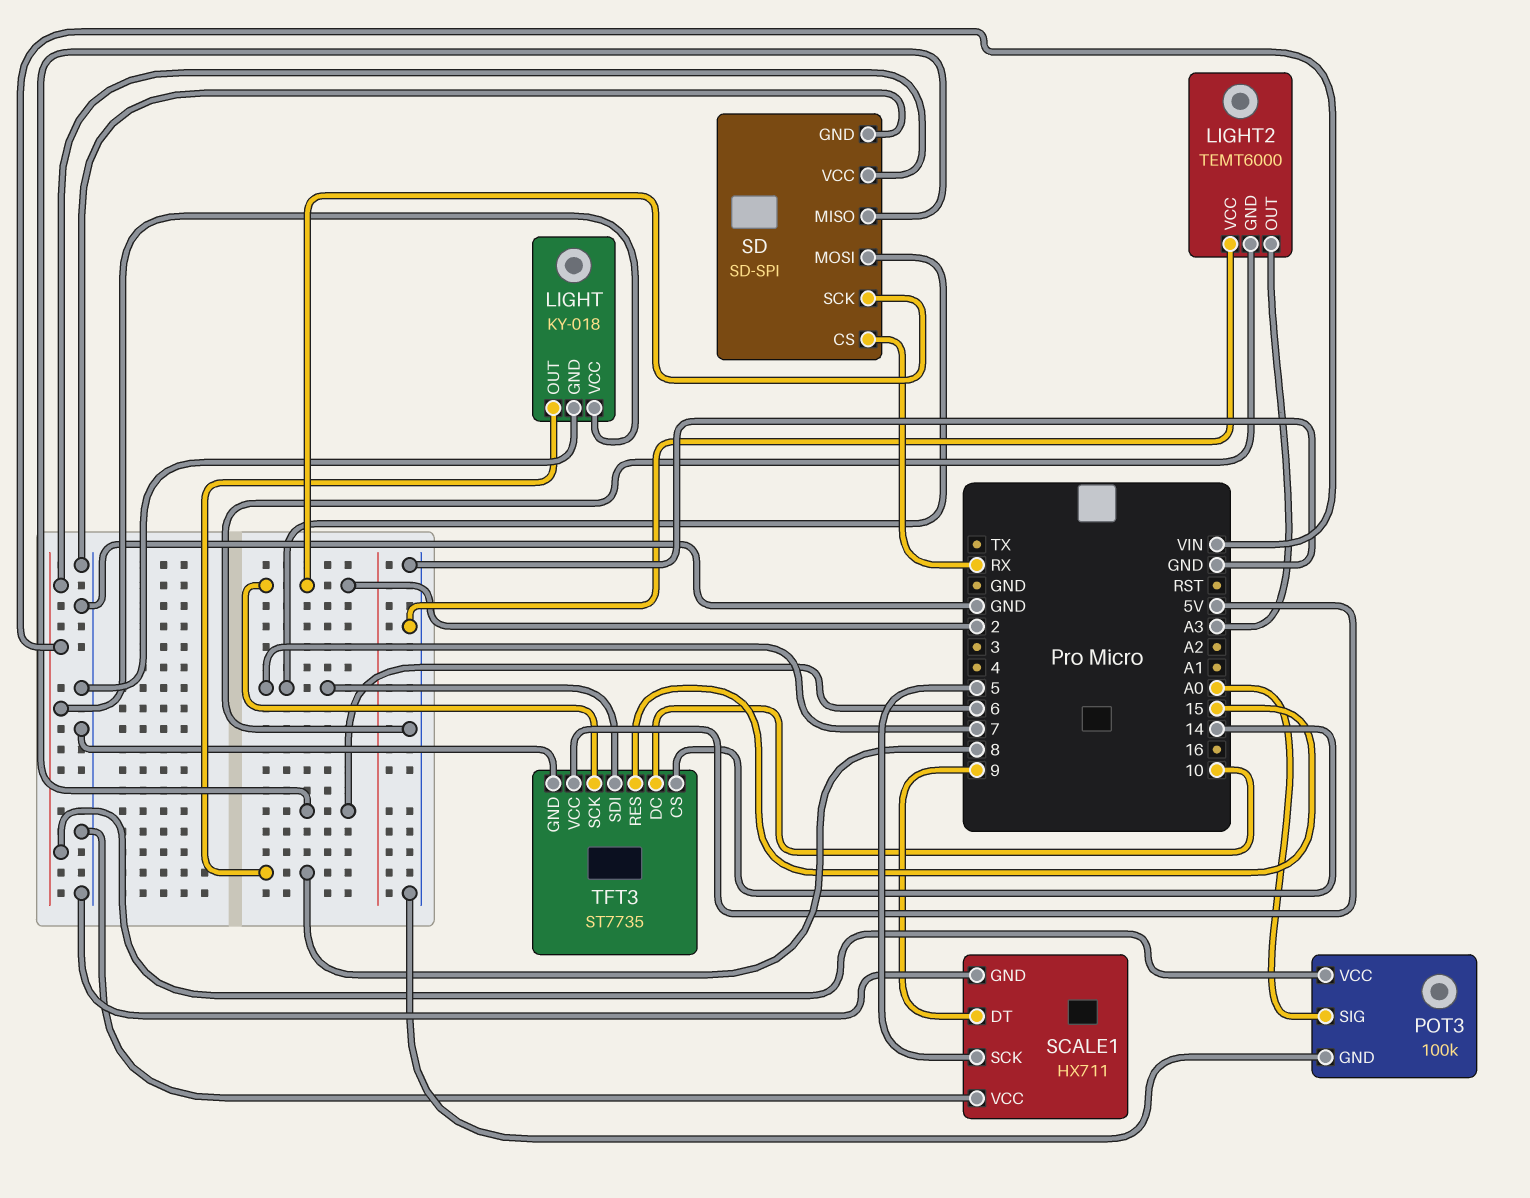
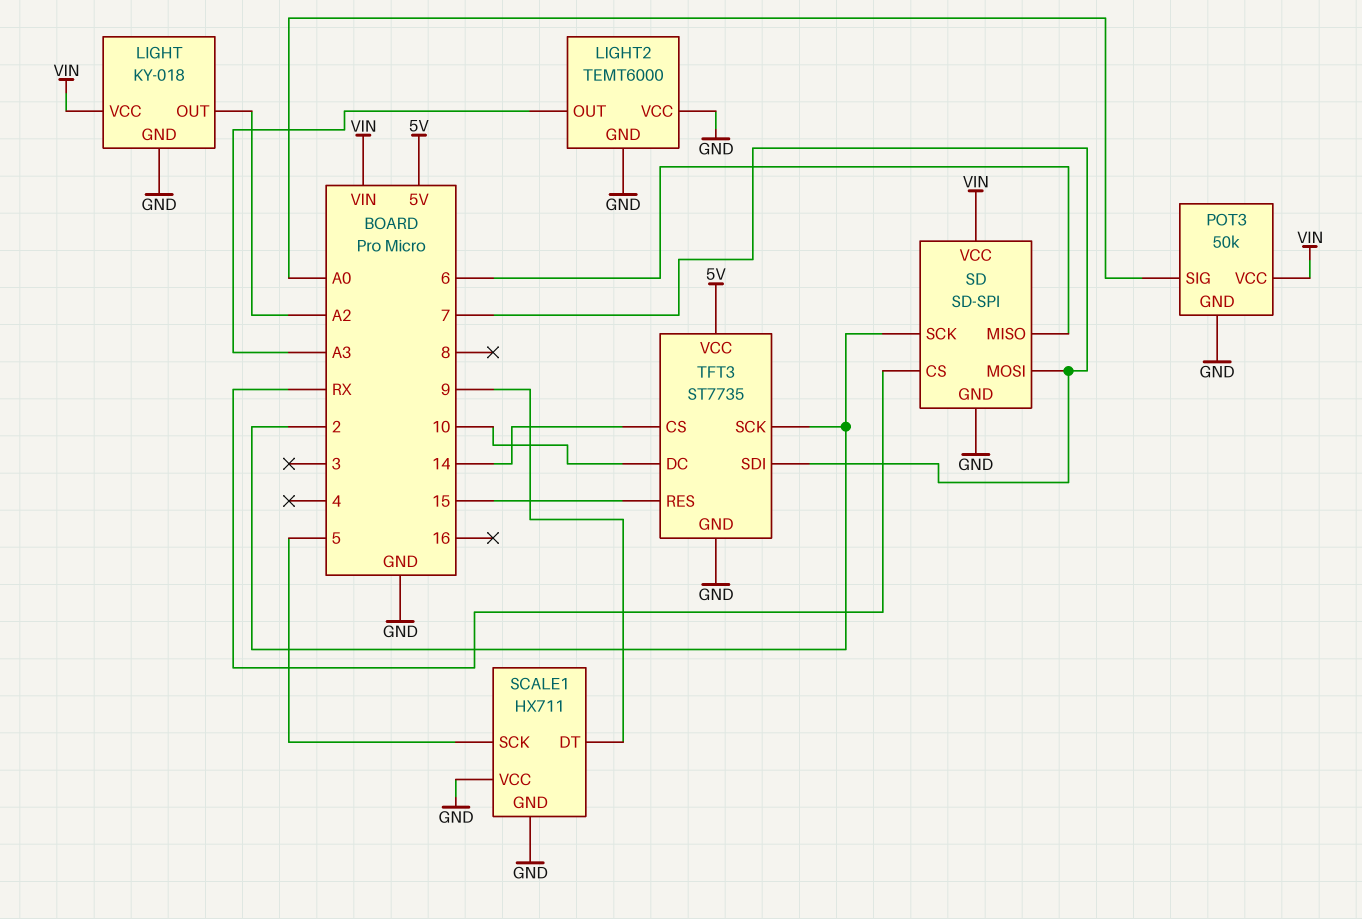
LIGHT pin OUT: 8 -> A2
POT3: 100k -> 50k

